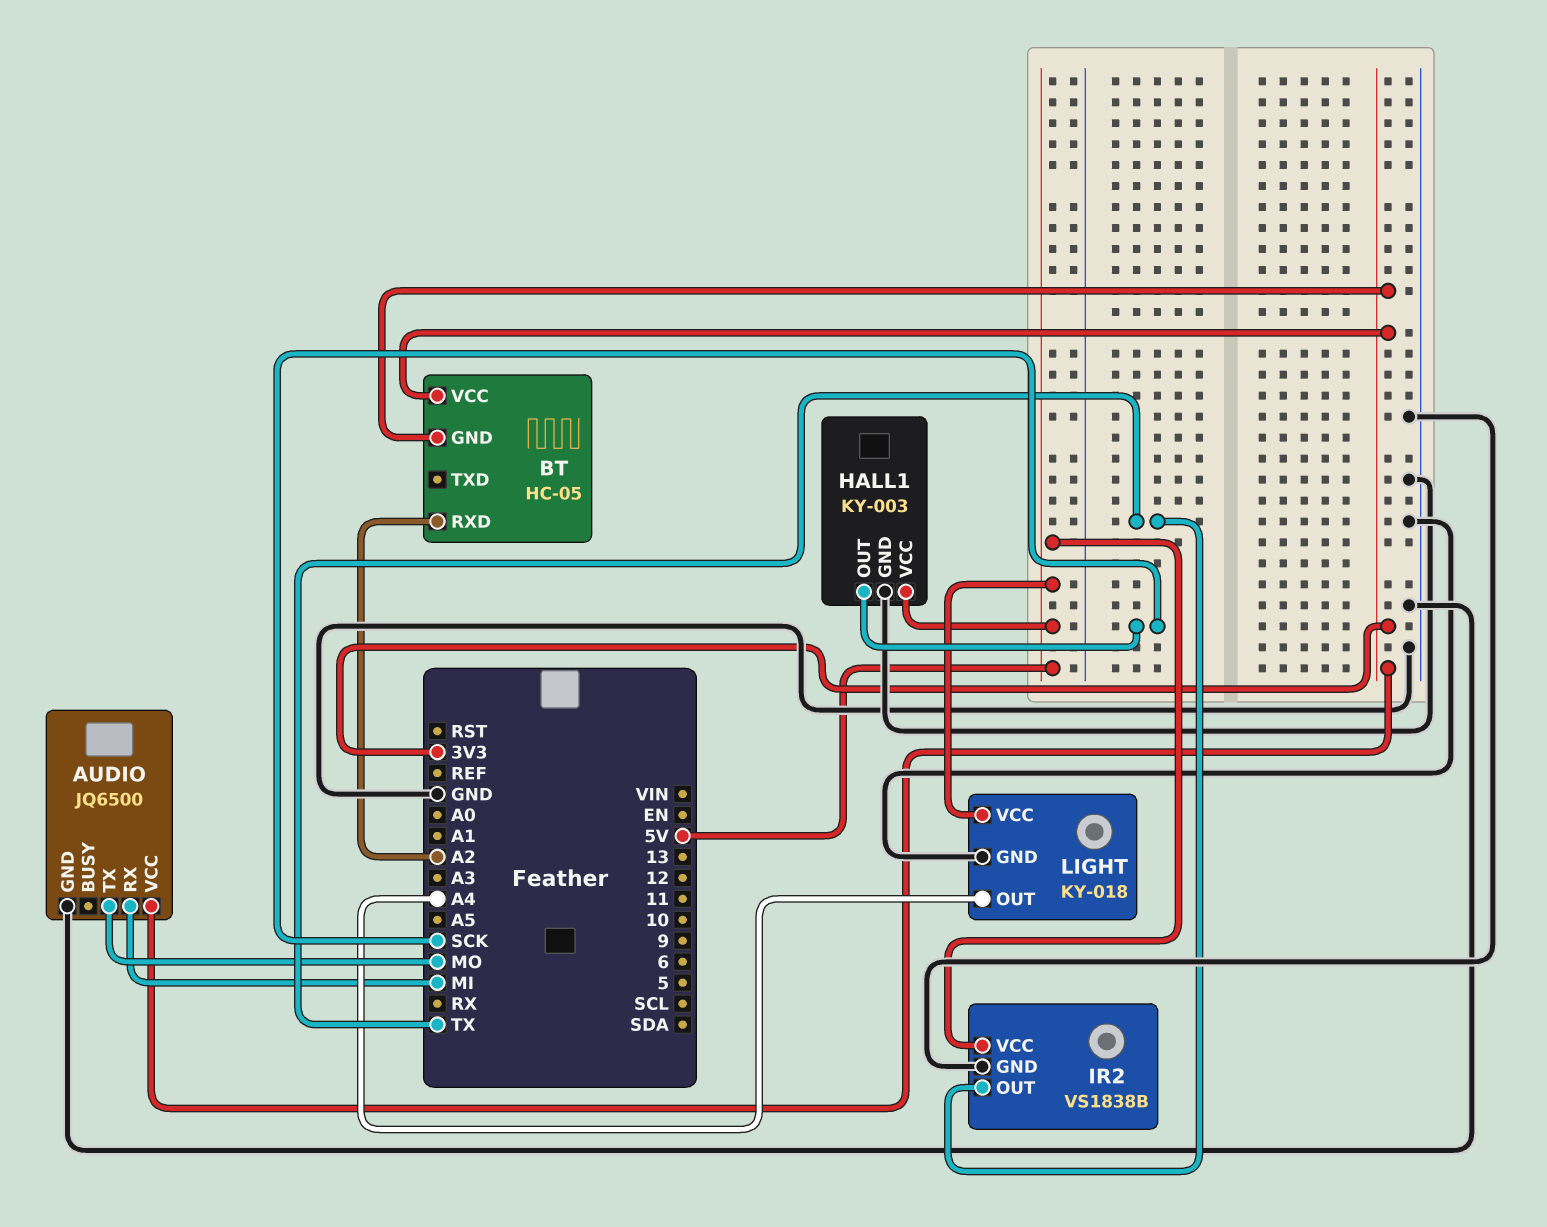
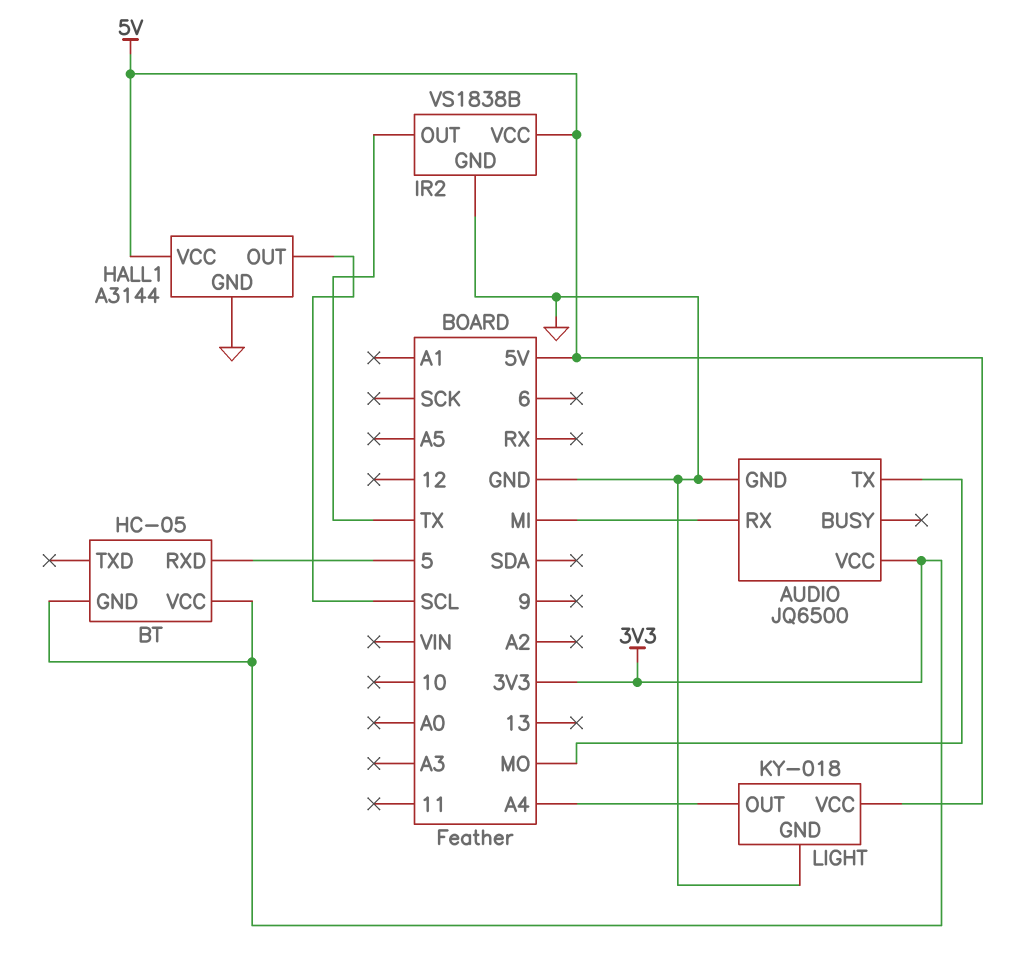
BT pin RXD: A2 -> 5
HALL1: KY-003 -> A3144
HALL1 pin OUT: SCK -> SCL

